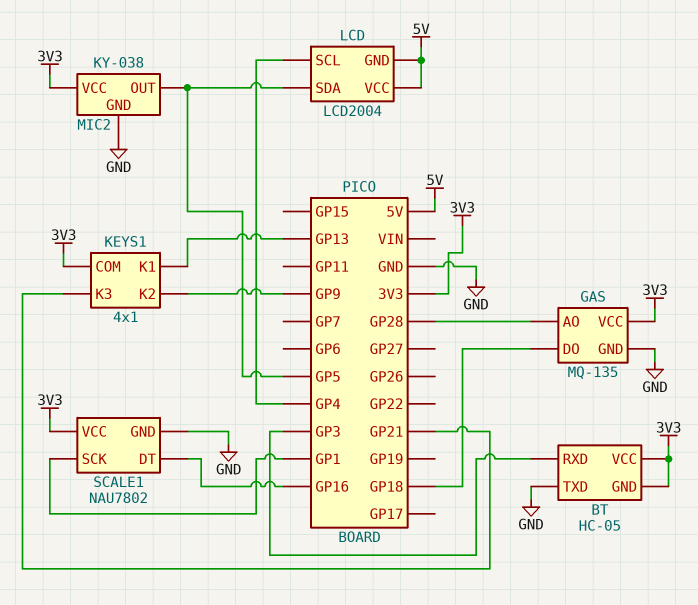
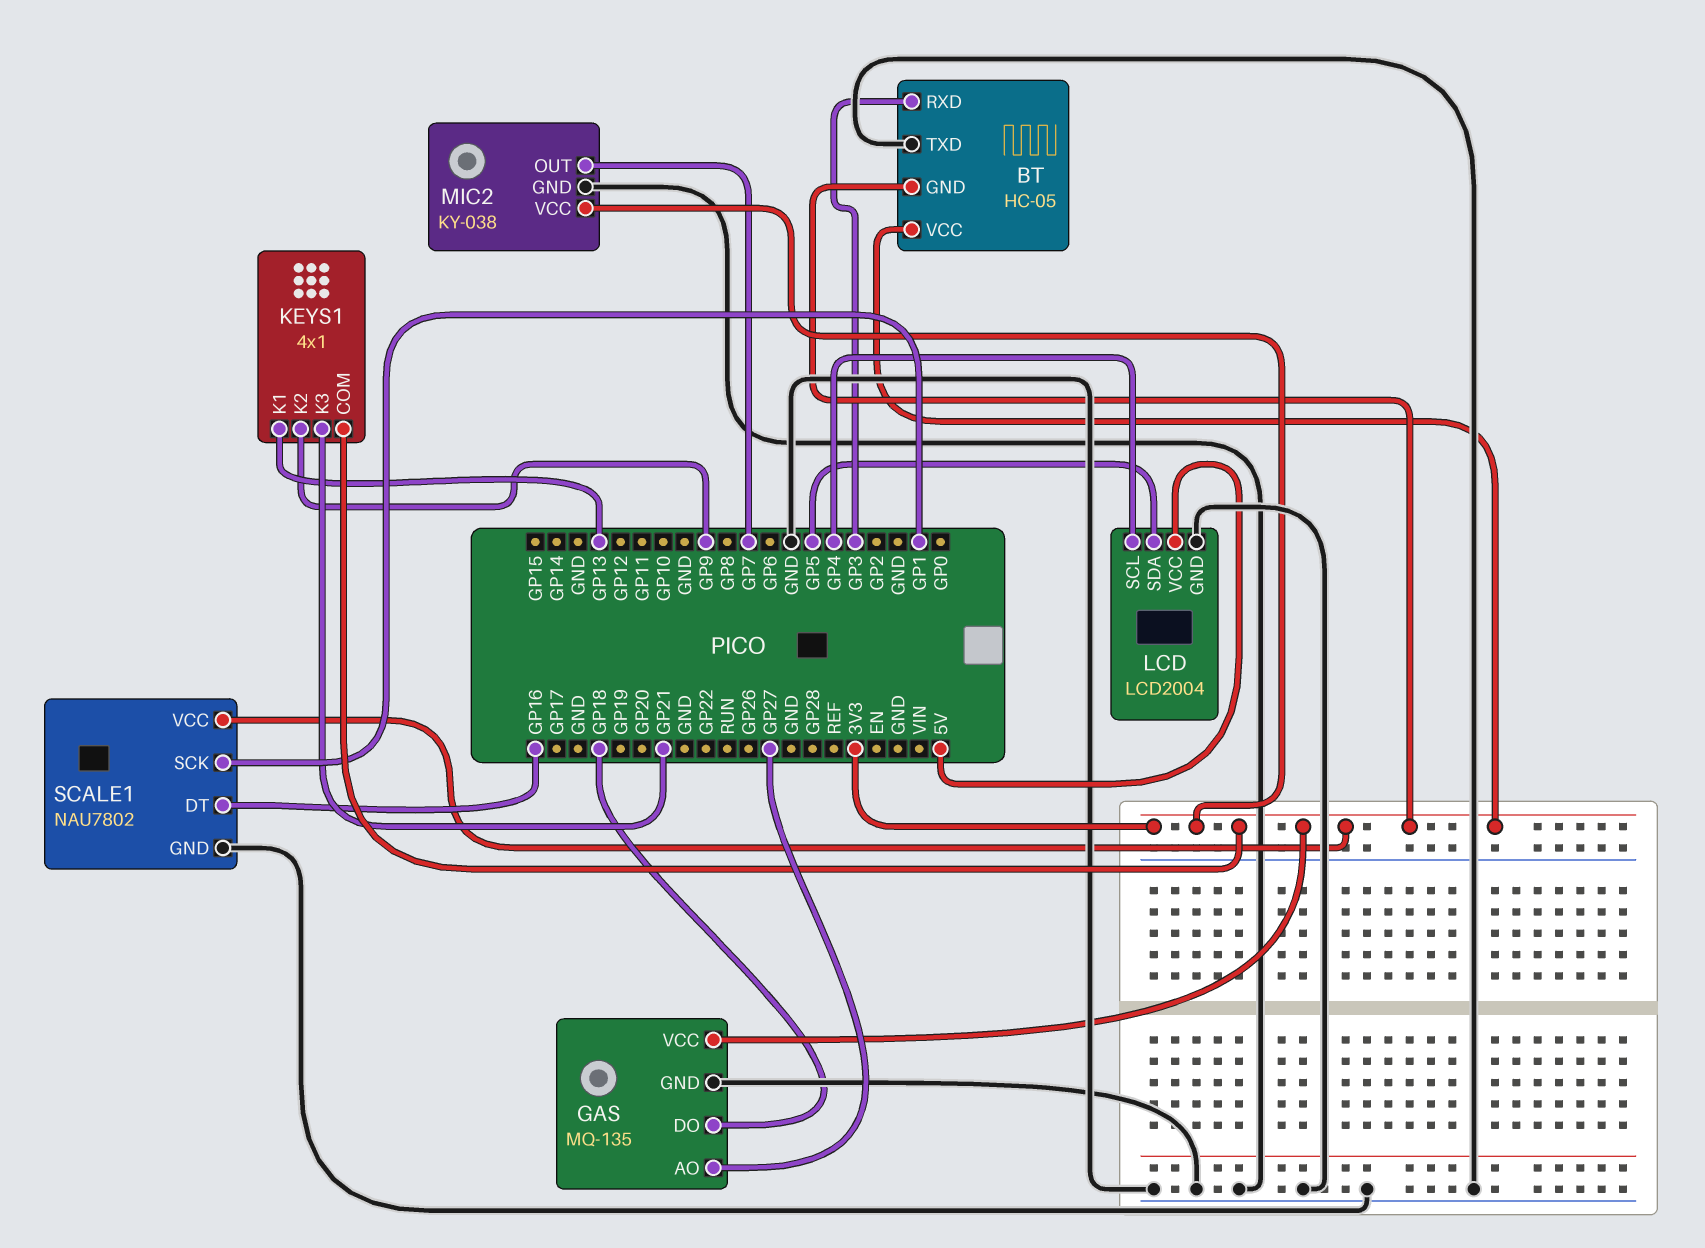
GAS pin AO: GP28 -> GP27
LCD pin GND: 5V -> GND
MIC2 pin OUT: GP5 -> GP7

